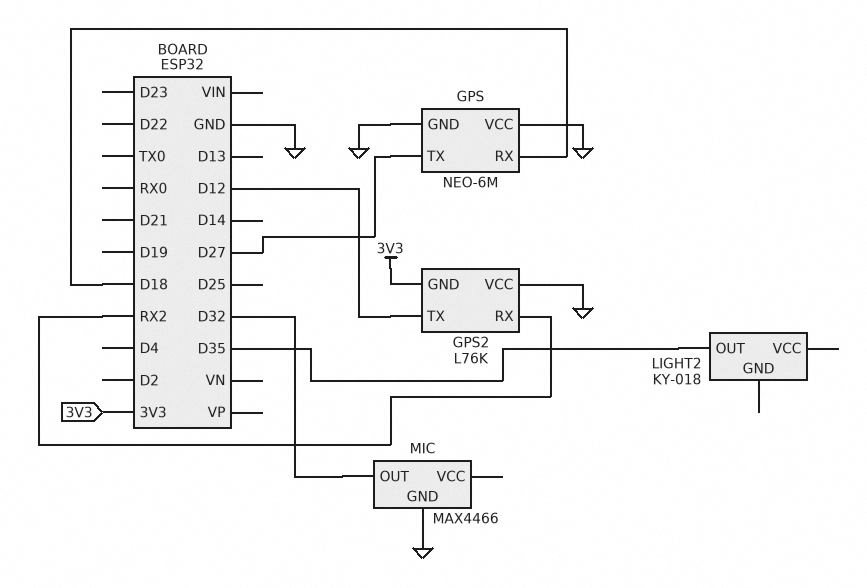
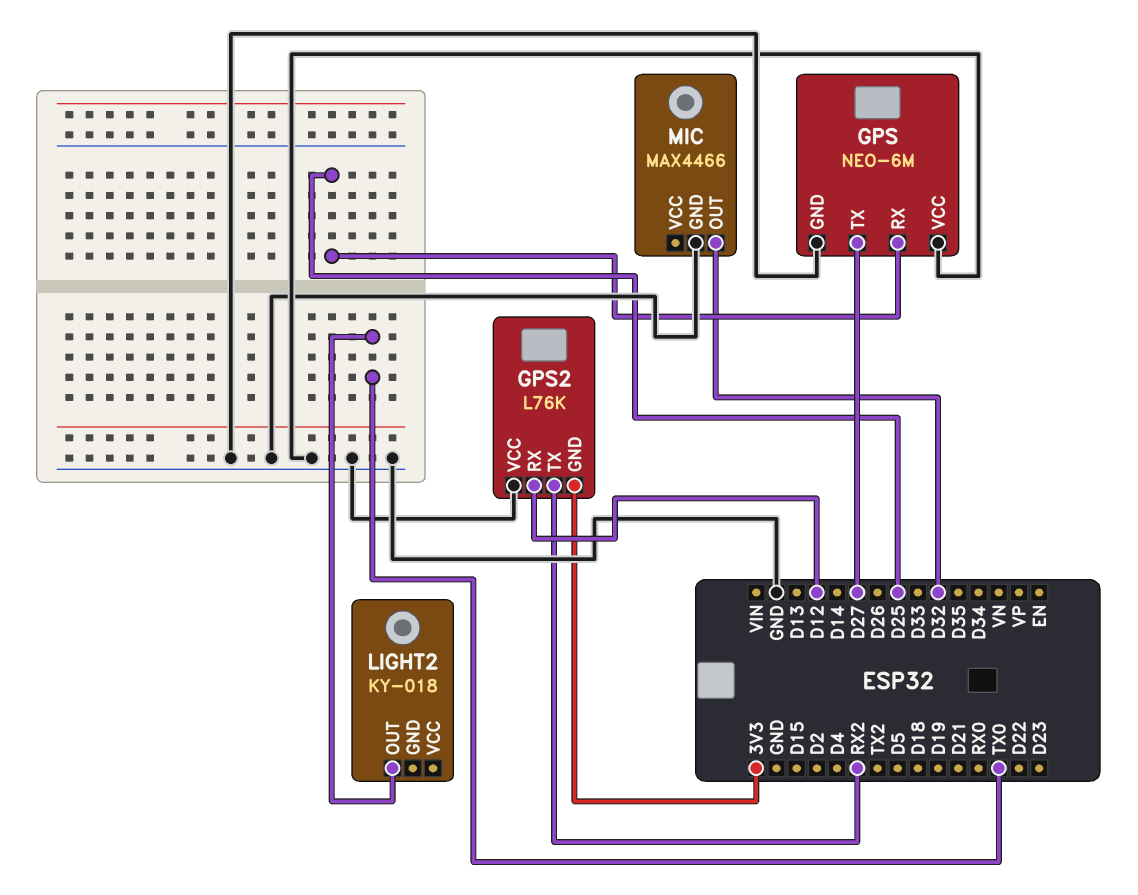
GPS pin RX: D18 -> D25
GPS2 pin RX: RX2 -> D12
GPS2 pin TX: D12 -> RX2
LIGHT2 pin OUT: D35 -> TX0

